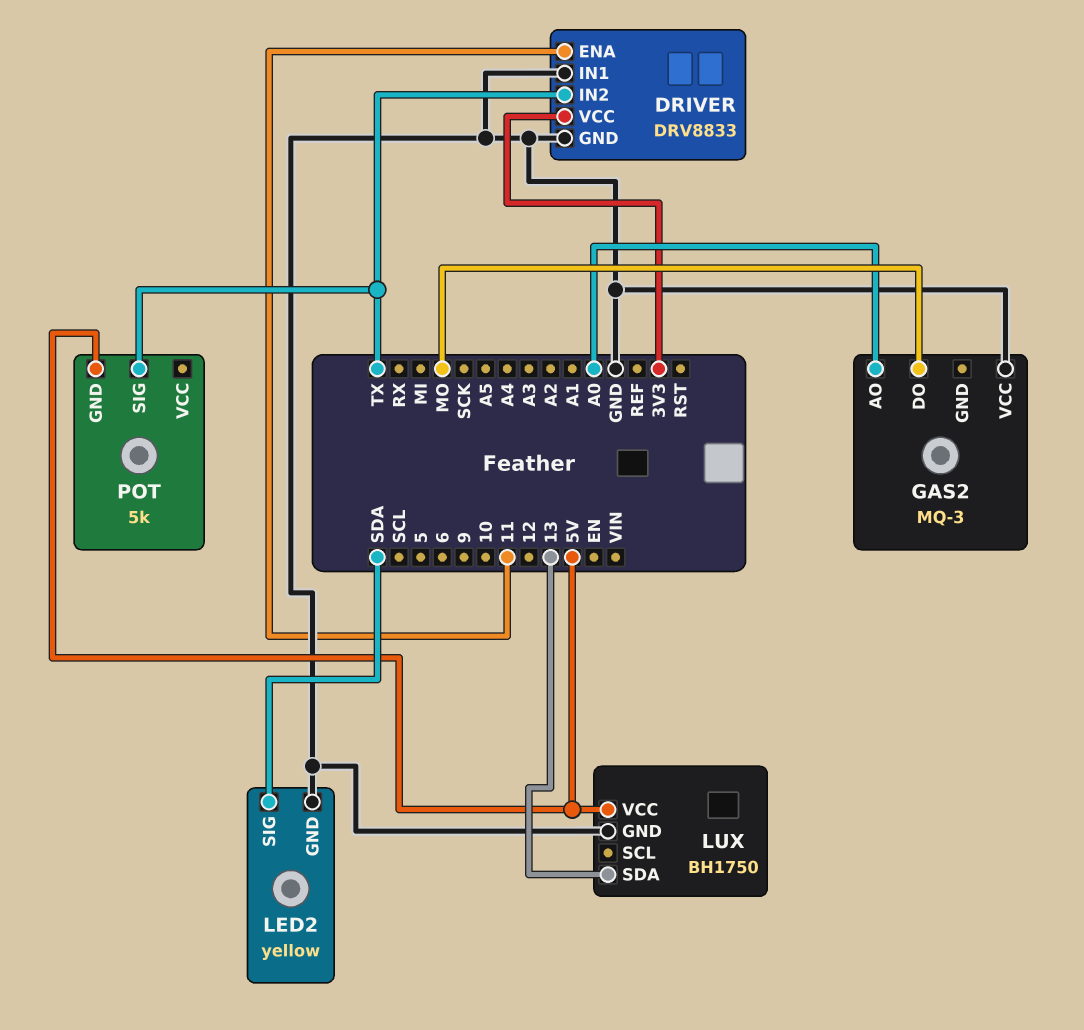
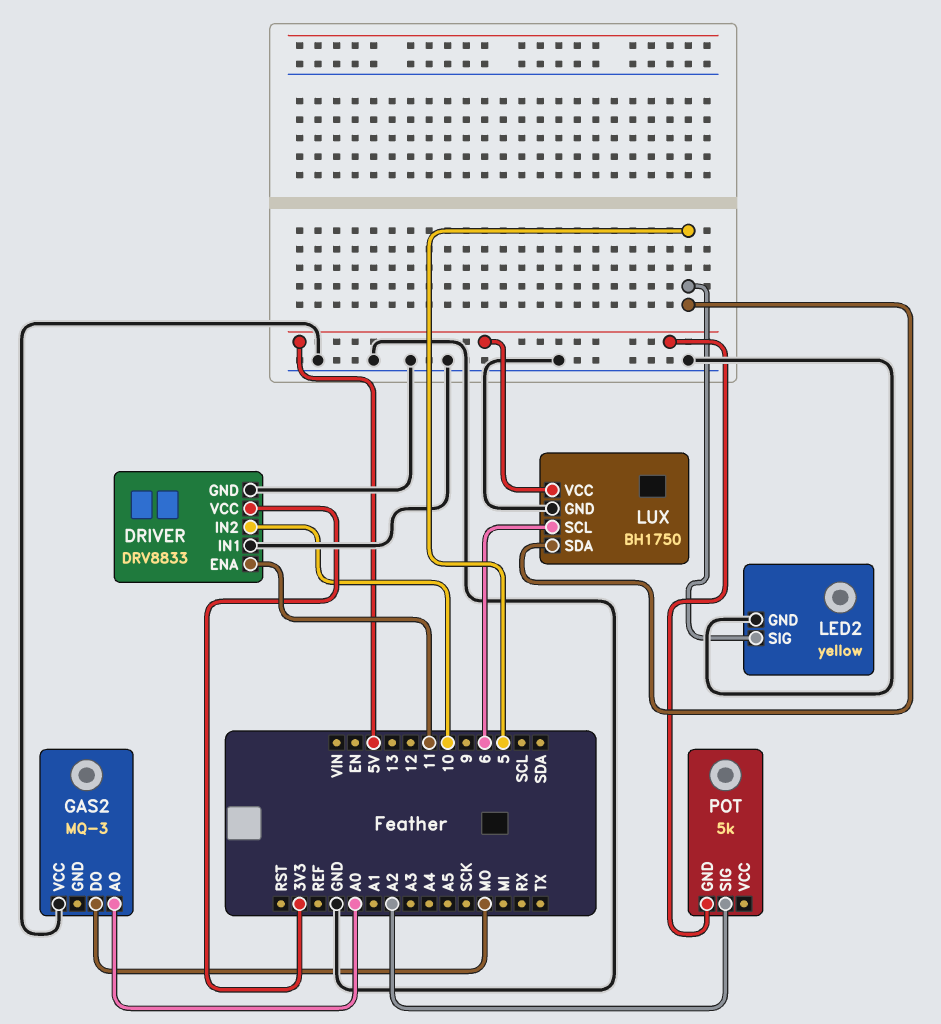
DRIVER pin IN2: TX -> 10
LED2 pin SIG: SDA -> 5
LUX pin SCL: none -> 6
LUX pin SDA: 13 -> 5
POT pin SIG: TX -> A2

